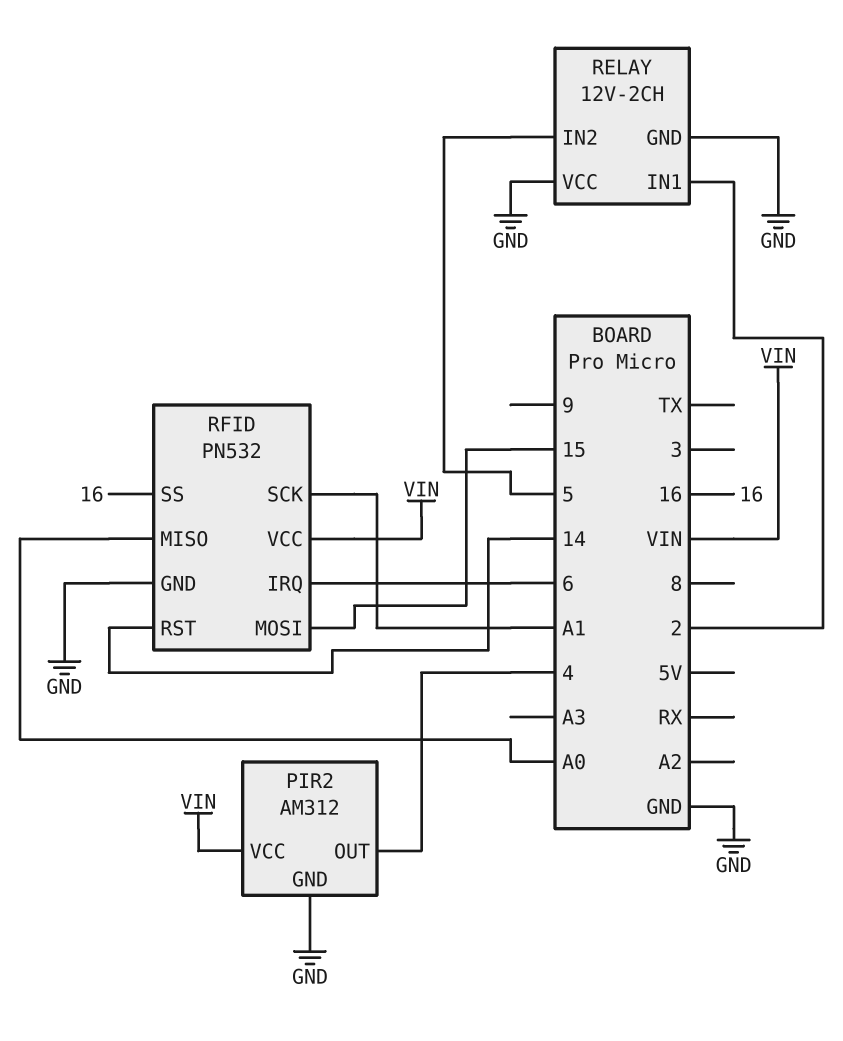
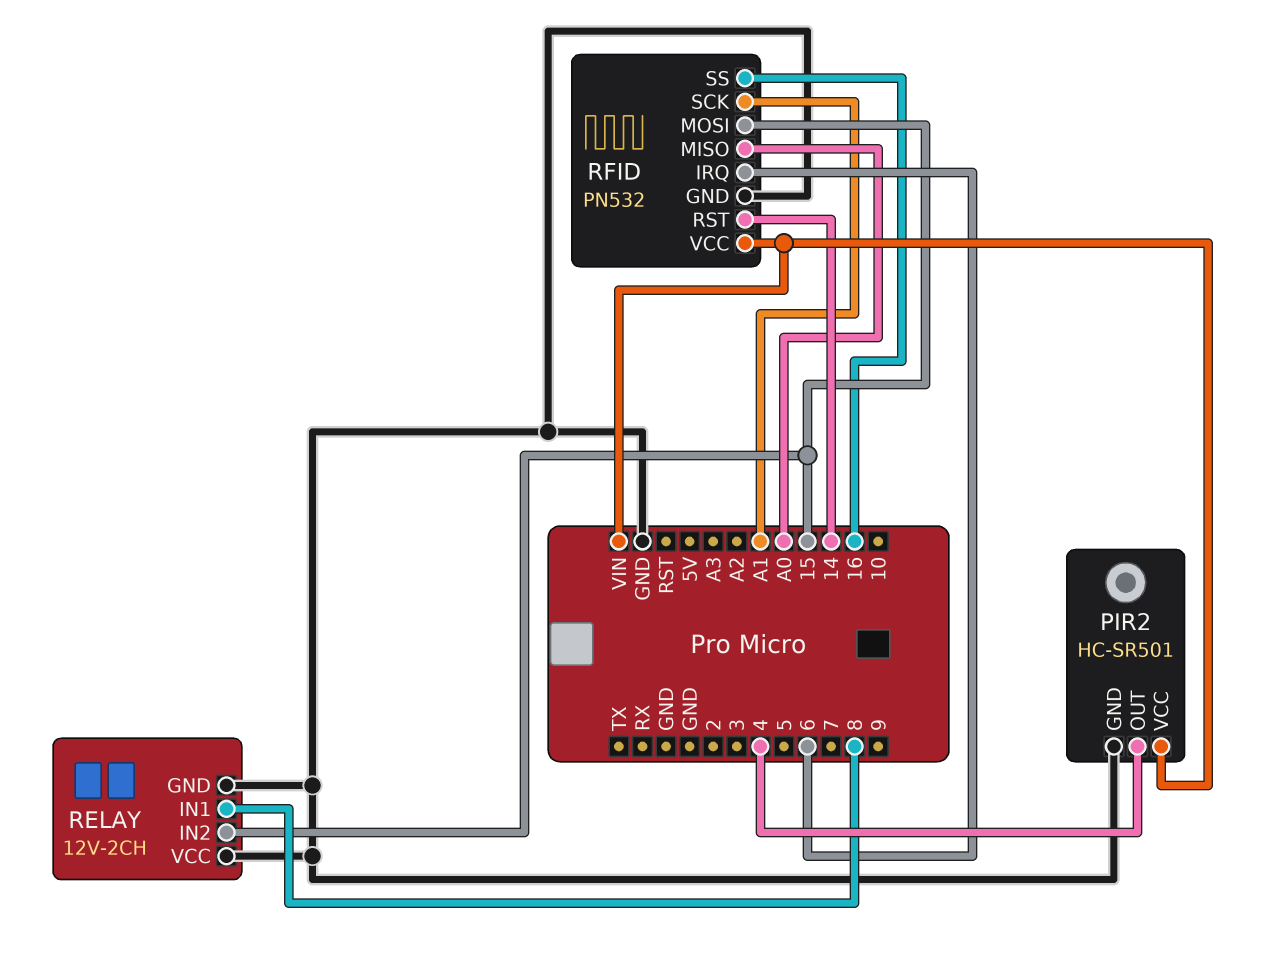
PIR2: AM312 -> HC-SR501
RELAY pin IN1: 2 -> 8
RELAY pin IN2: 5 -> 15

